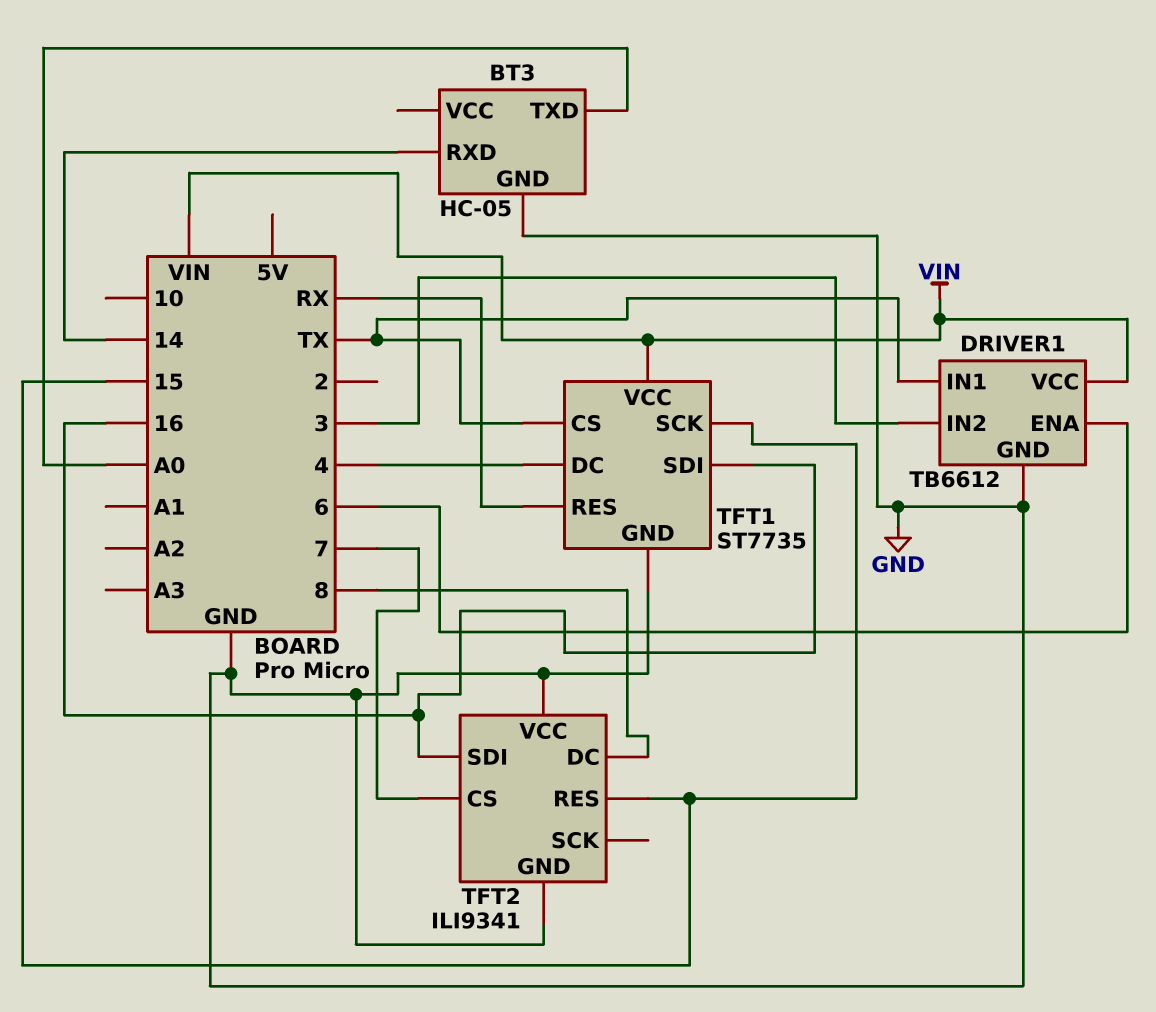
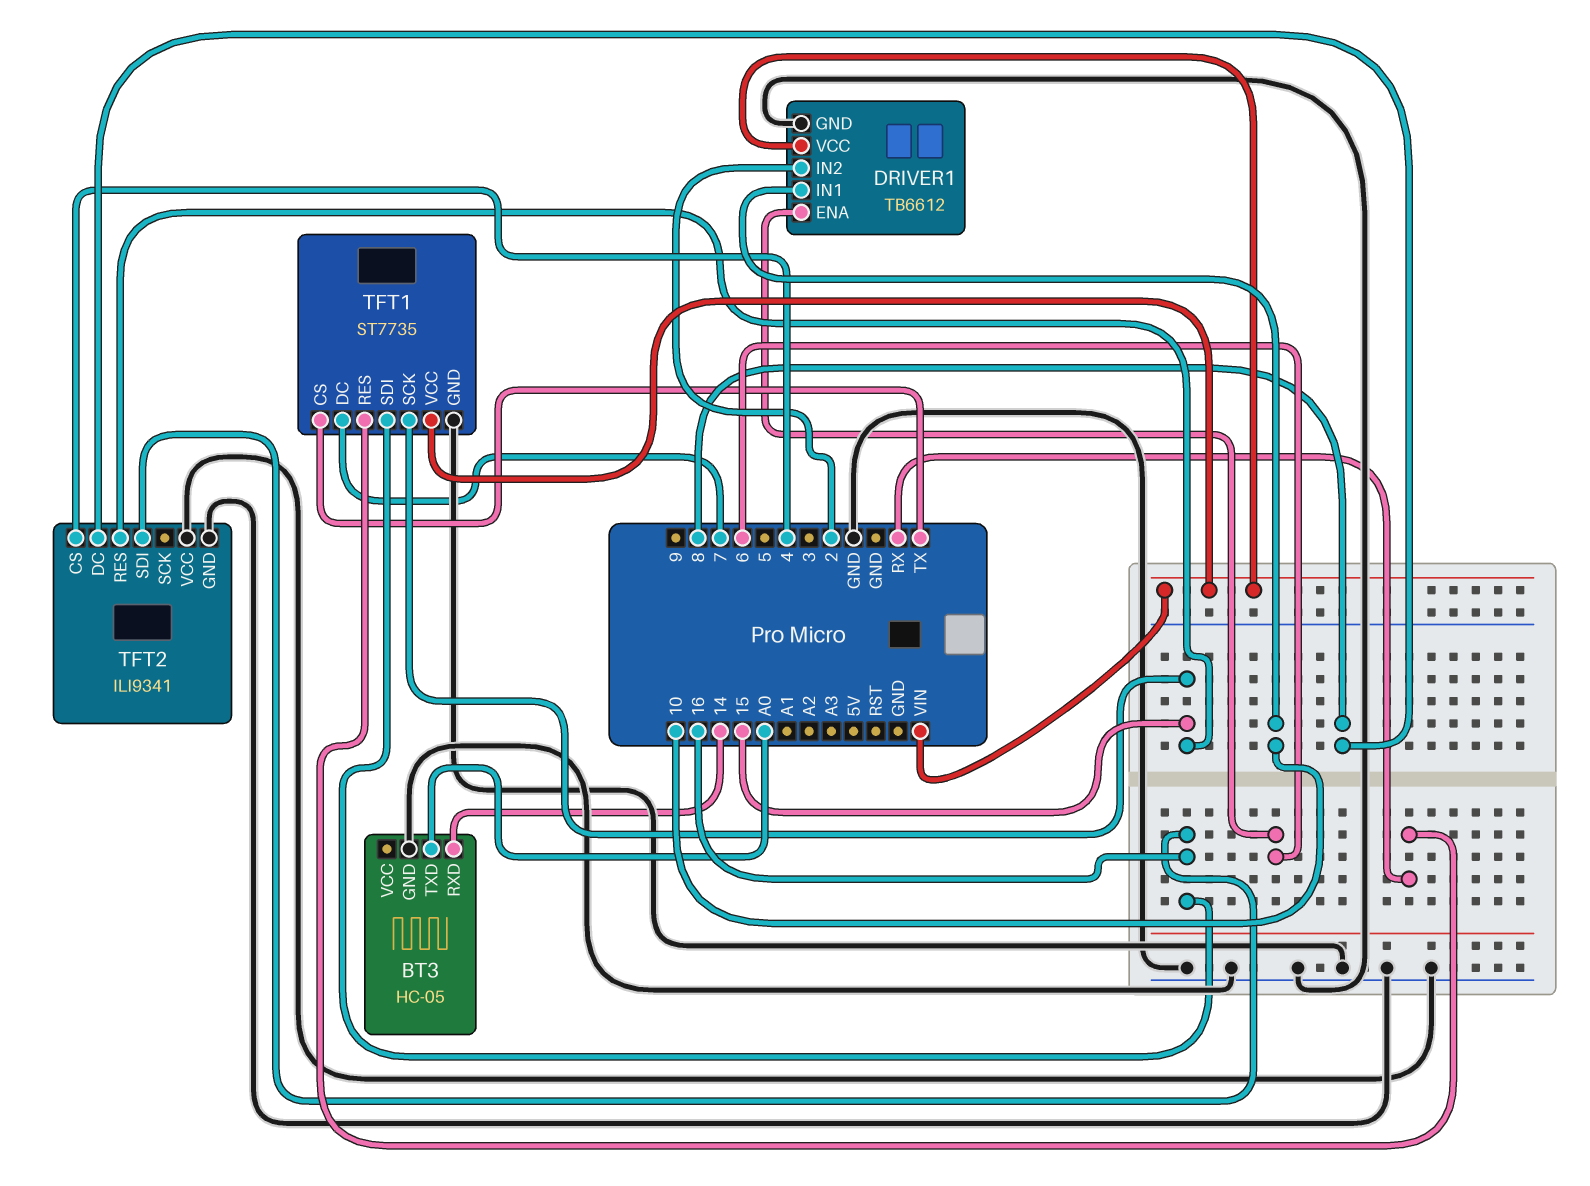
DRIVER1 pin IN1: TX -> 10
DRIVER1 pin IN2: 3 -> 2
TFT1 pin DC: 4 -> 7
TFT2 pin CS: 7 -> 4

